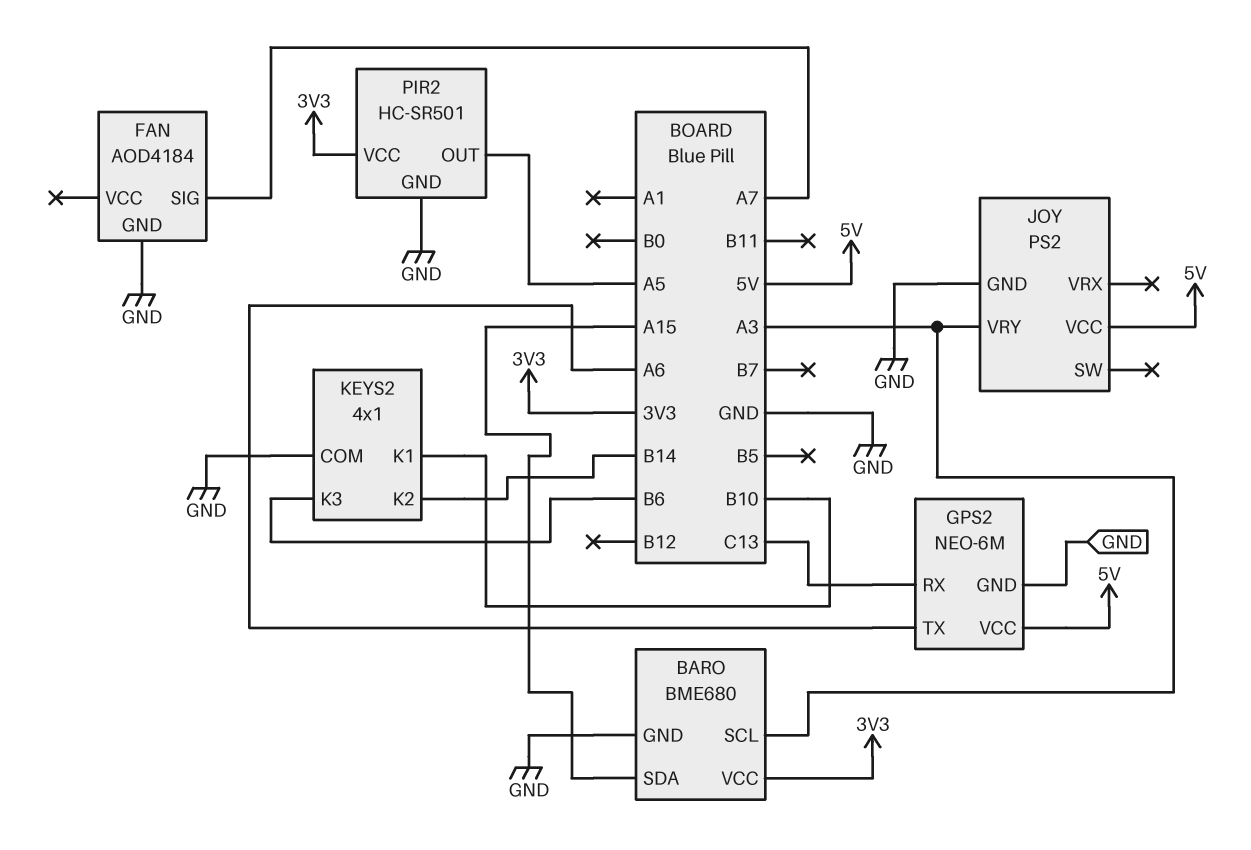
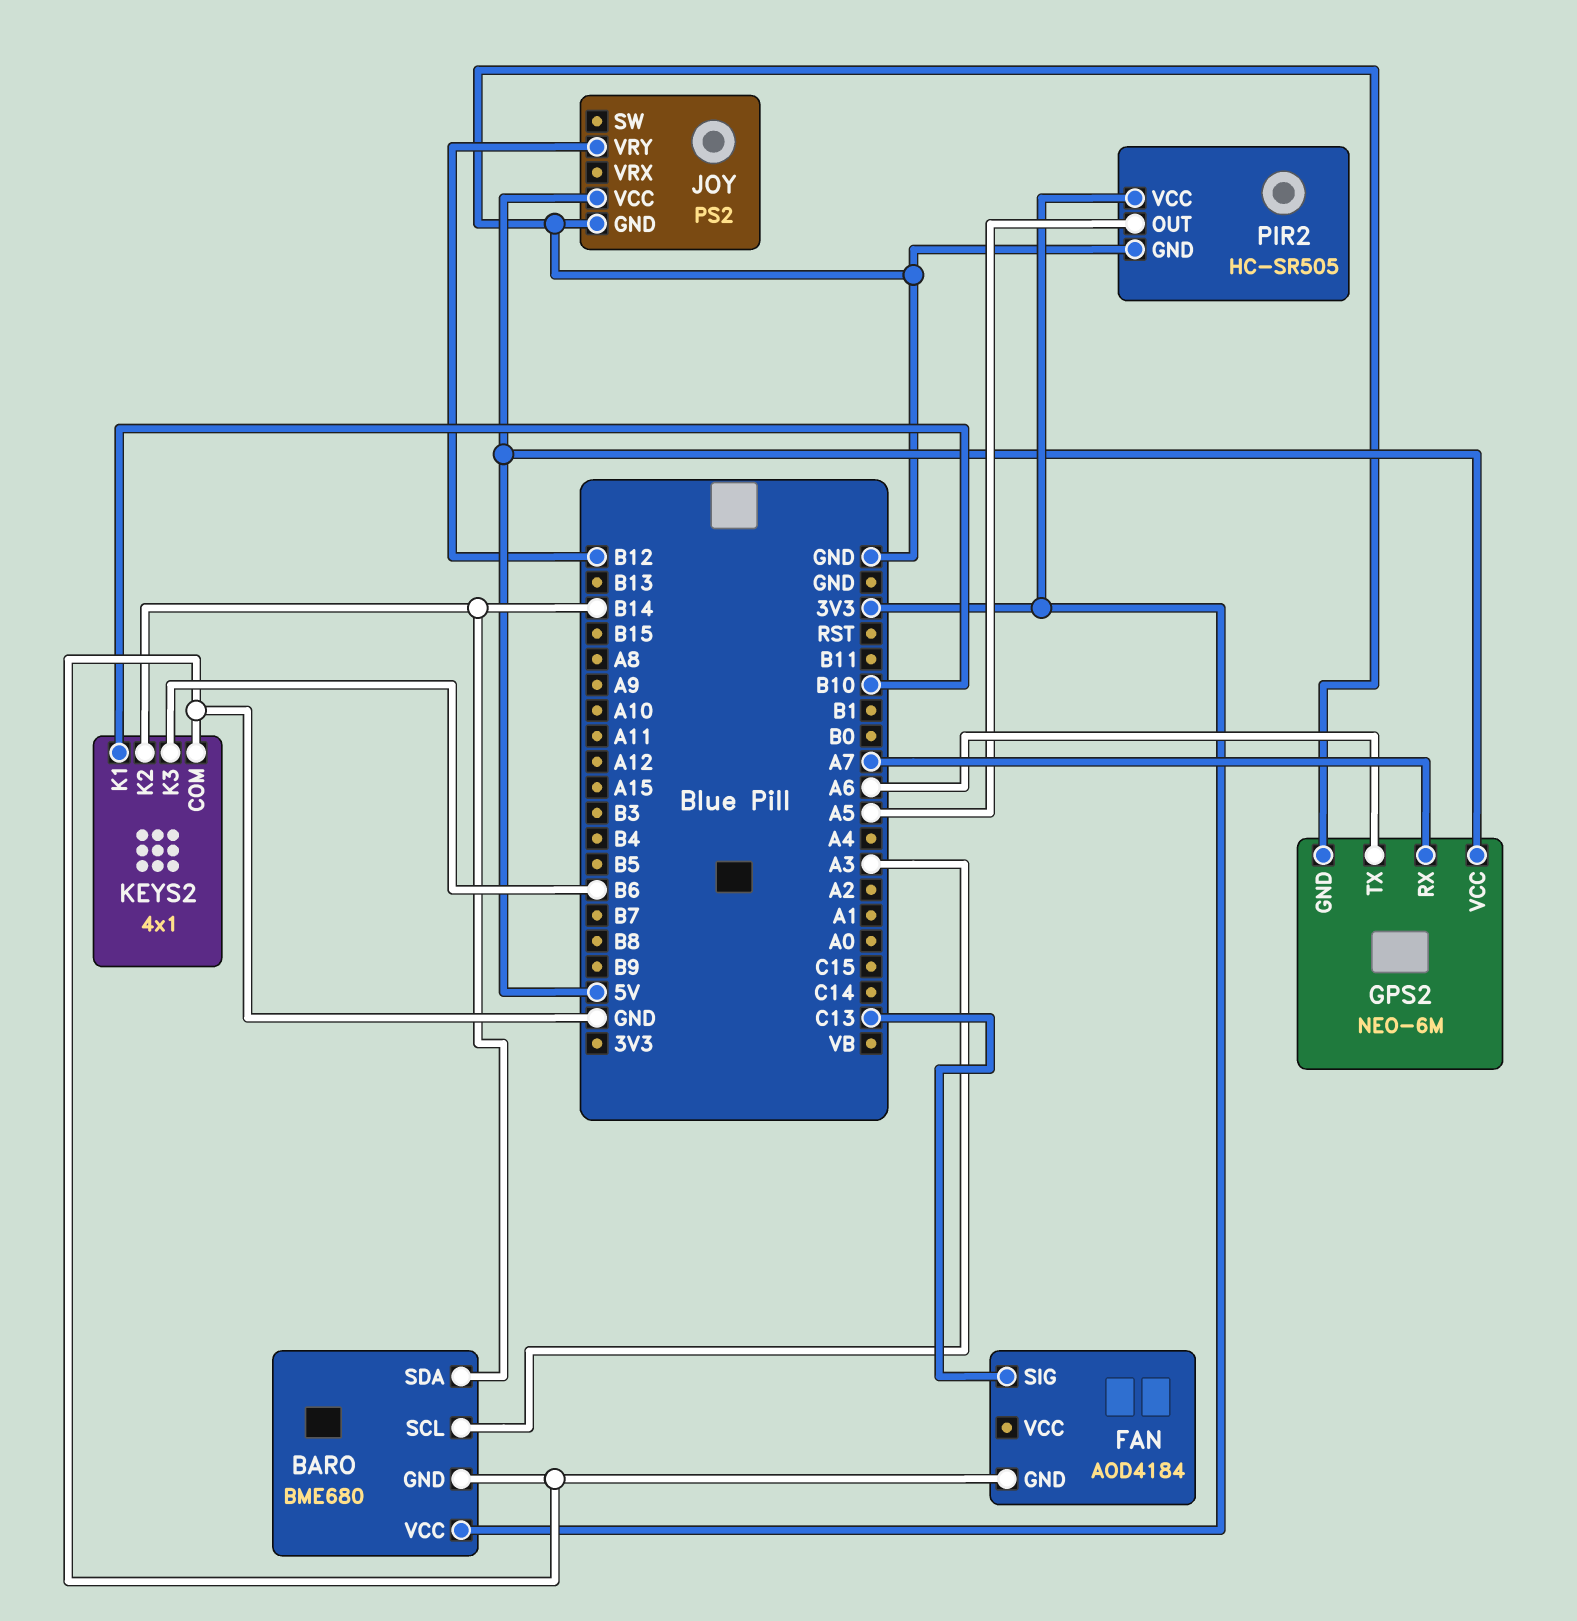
BARO pin SDA: A15 -> B14
FAN pin SIG: A7 -> C13
GPS2 pin RX: C13 -> A7
JOY pin VRY: A3 -> B12
PIR2: HC-SR501 -> HC-SR505

